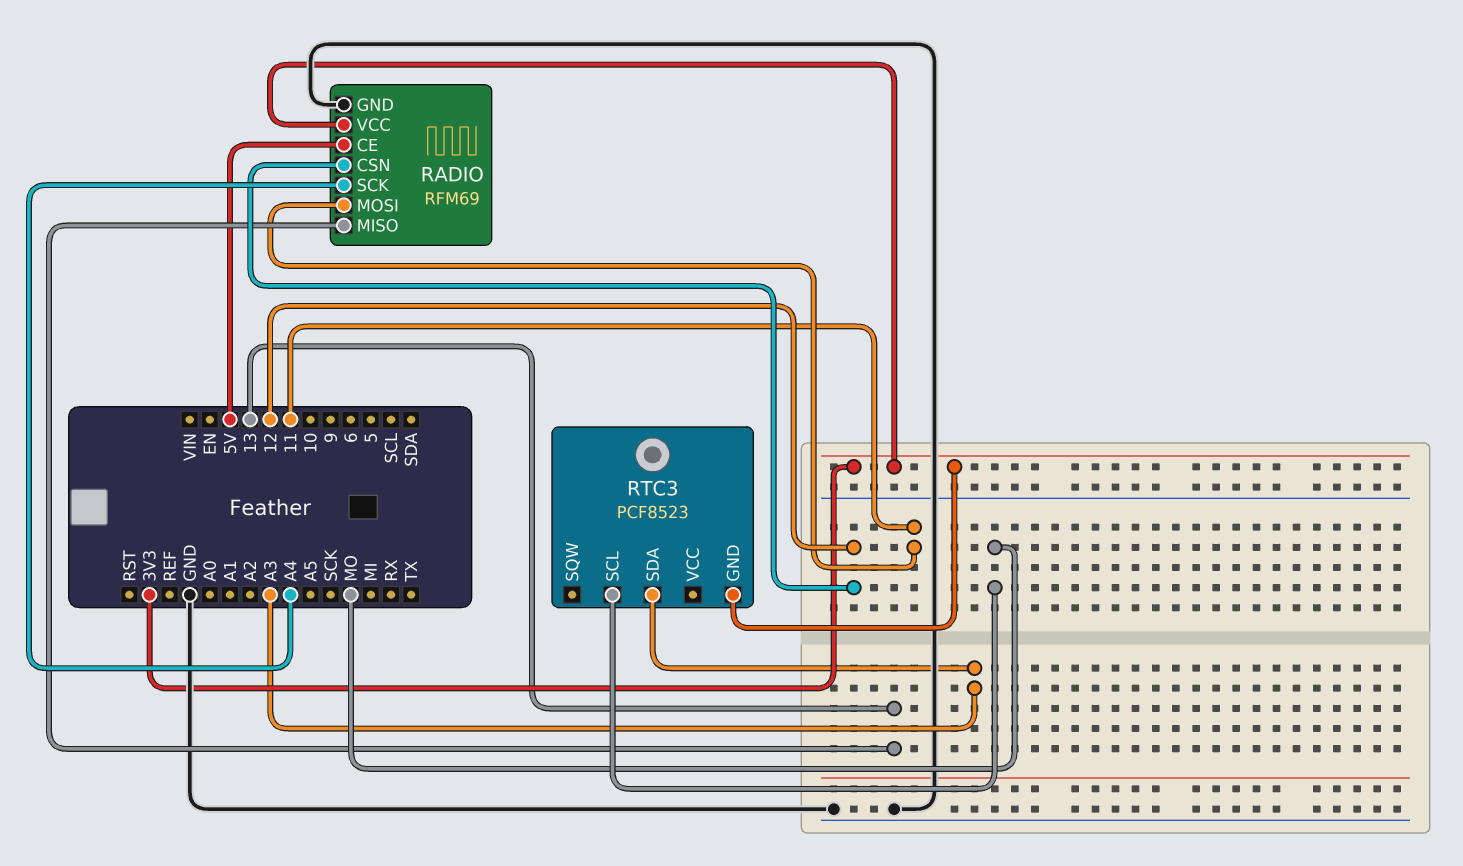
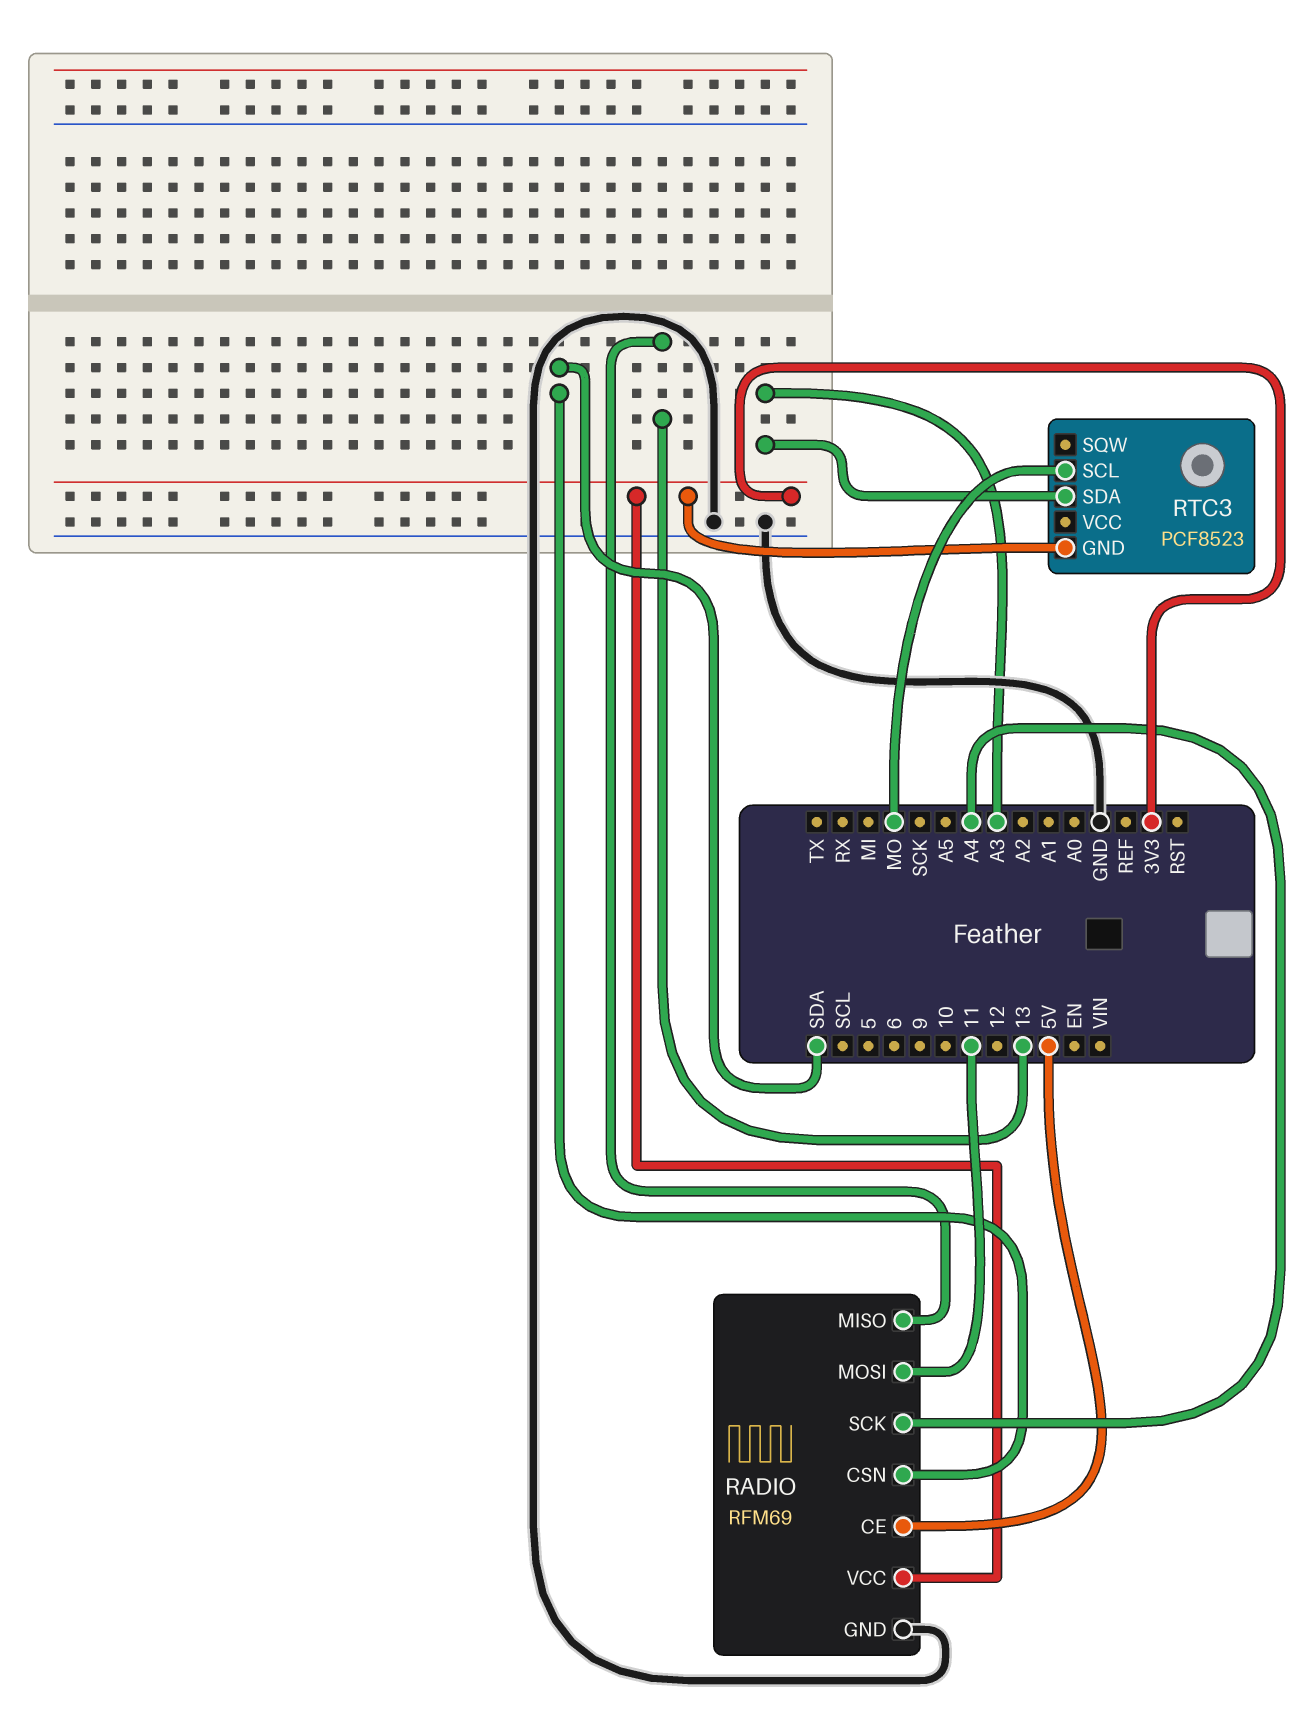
RADIO pin CSN: 12 -> SDA

